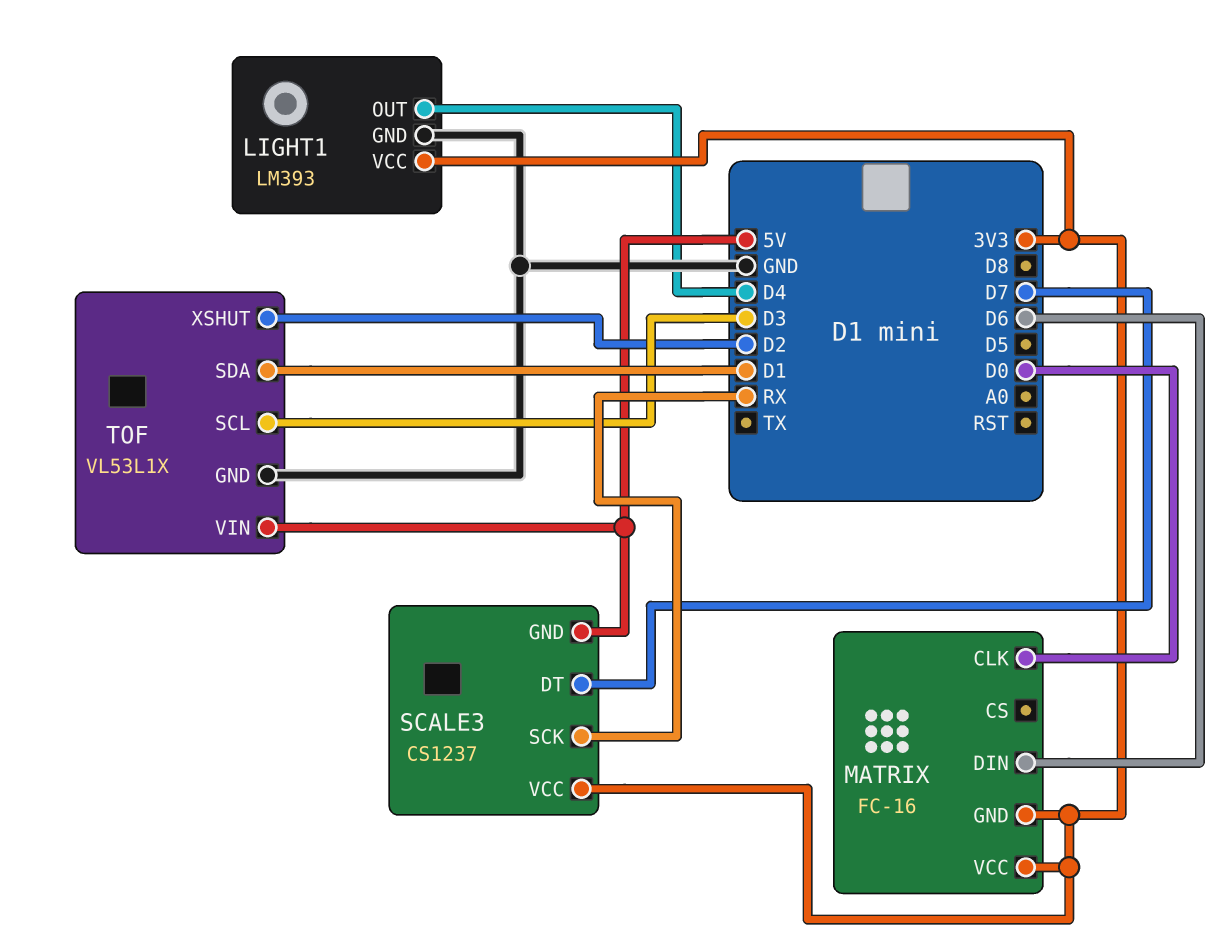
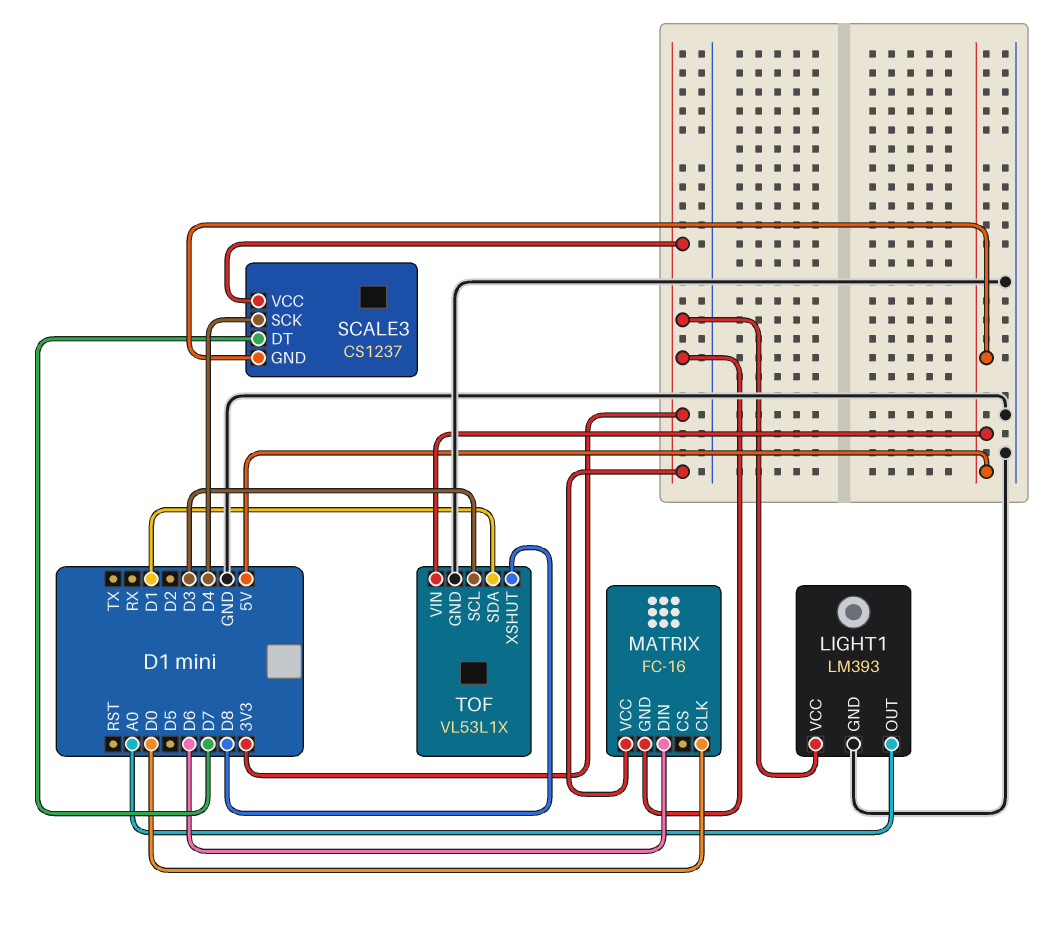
LIGHT1 pin OUT: D4 -> A0
SCALE3 pin SCK: RX -> D4
TOF pin XSHUT: D2 -> D8

